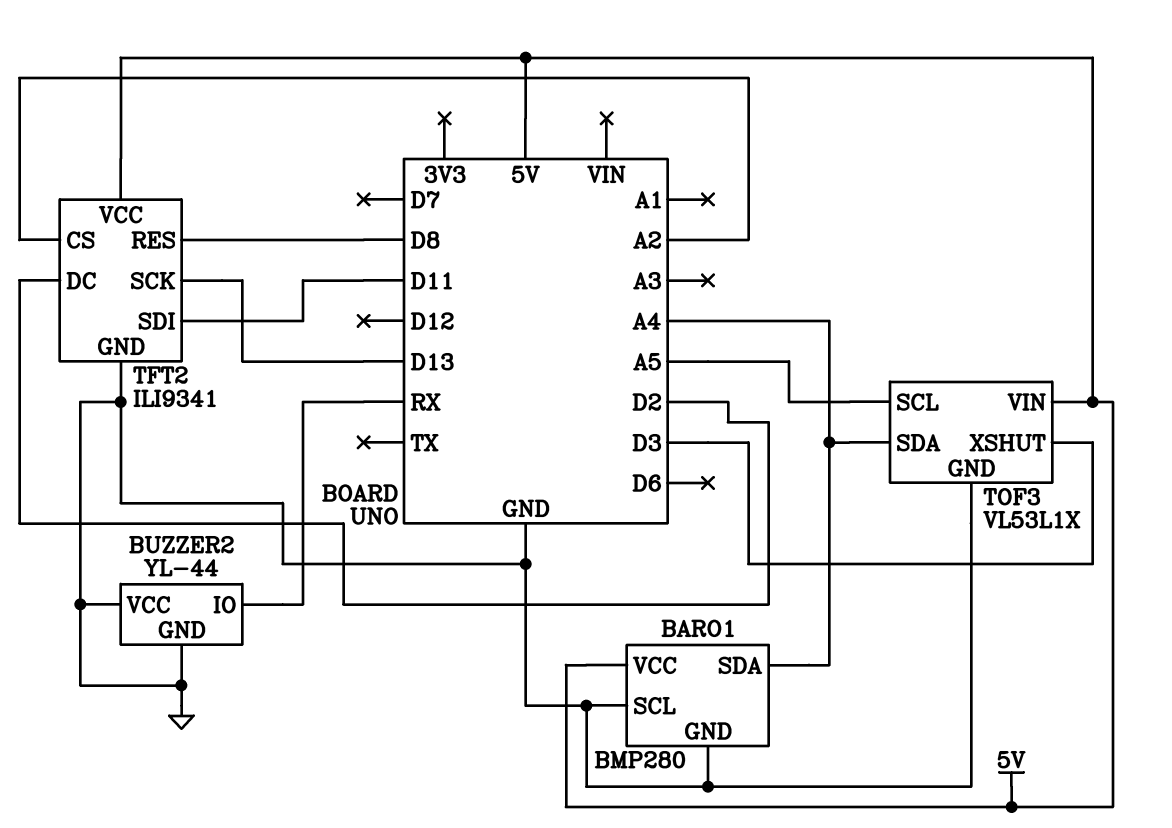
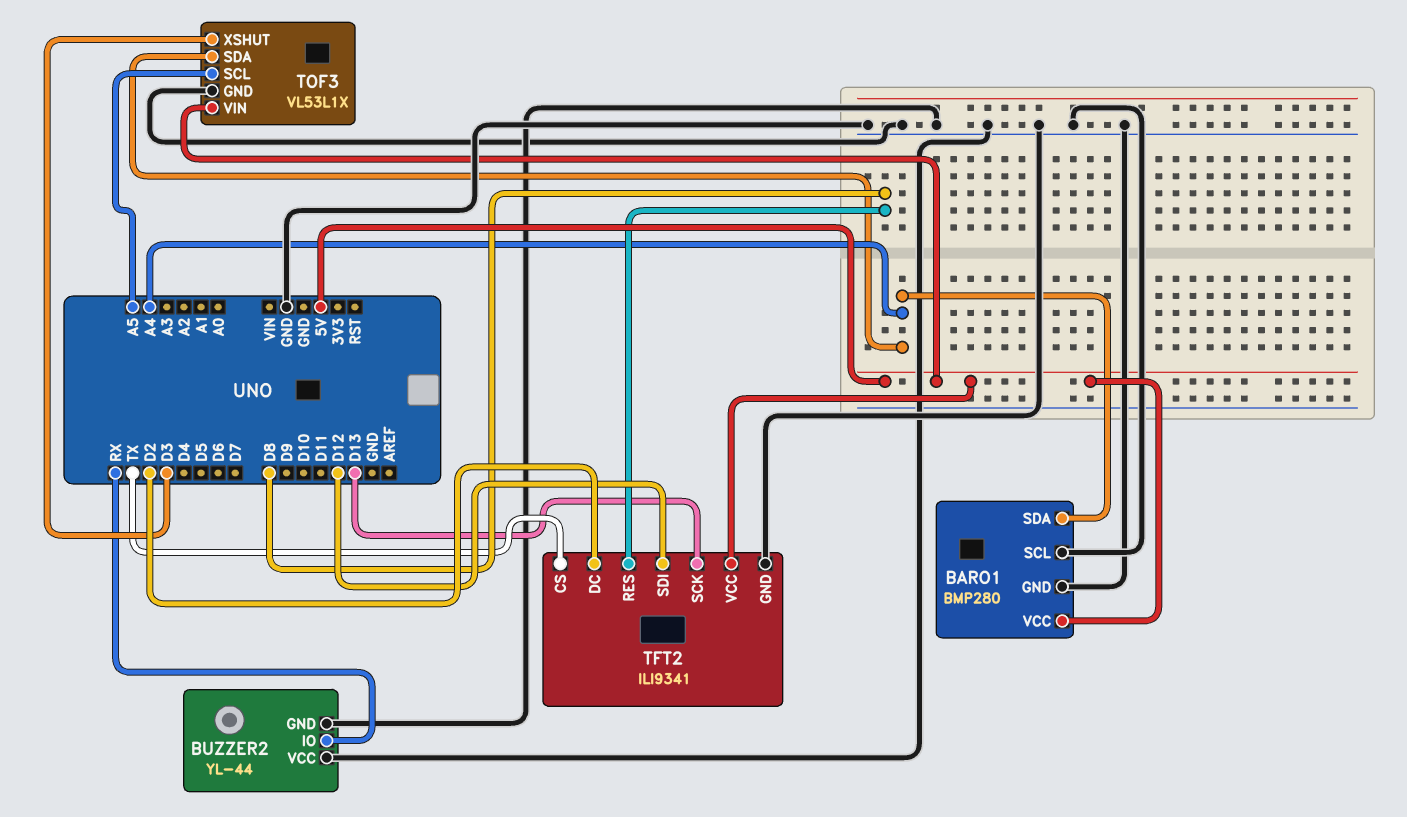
TFT2 pin CS: A2 -> TX
TFT2 pin SDI: D11 -> D12

